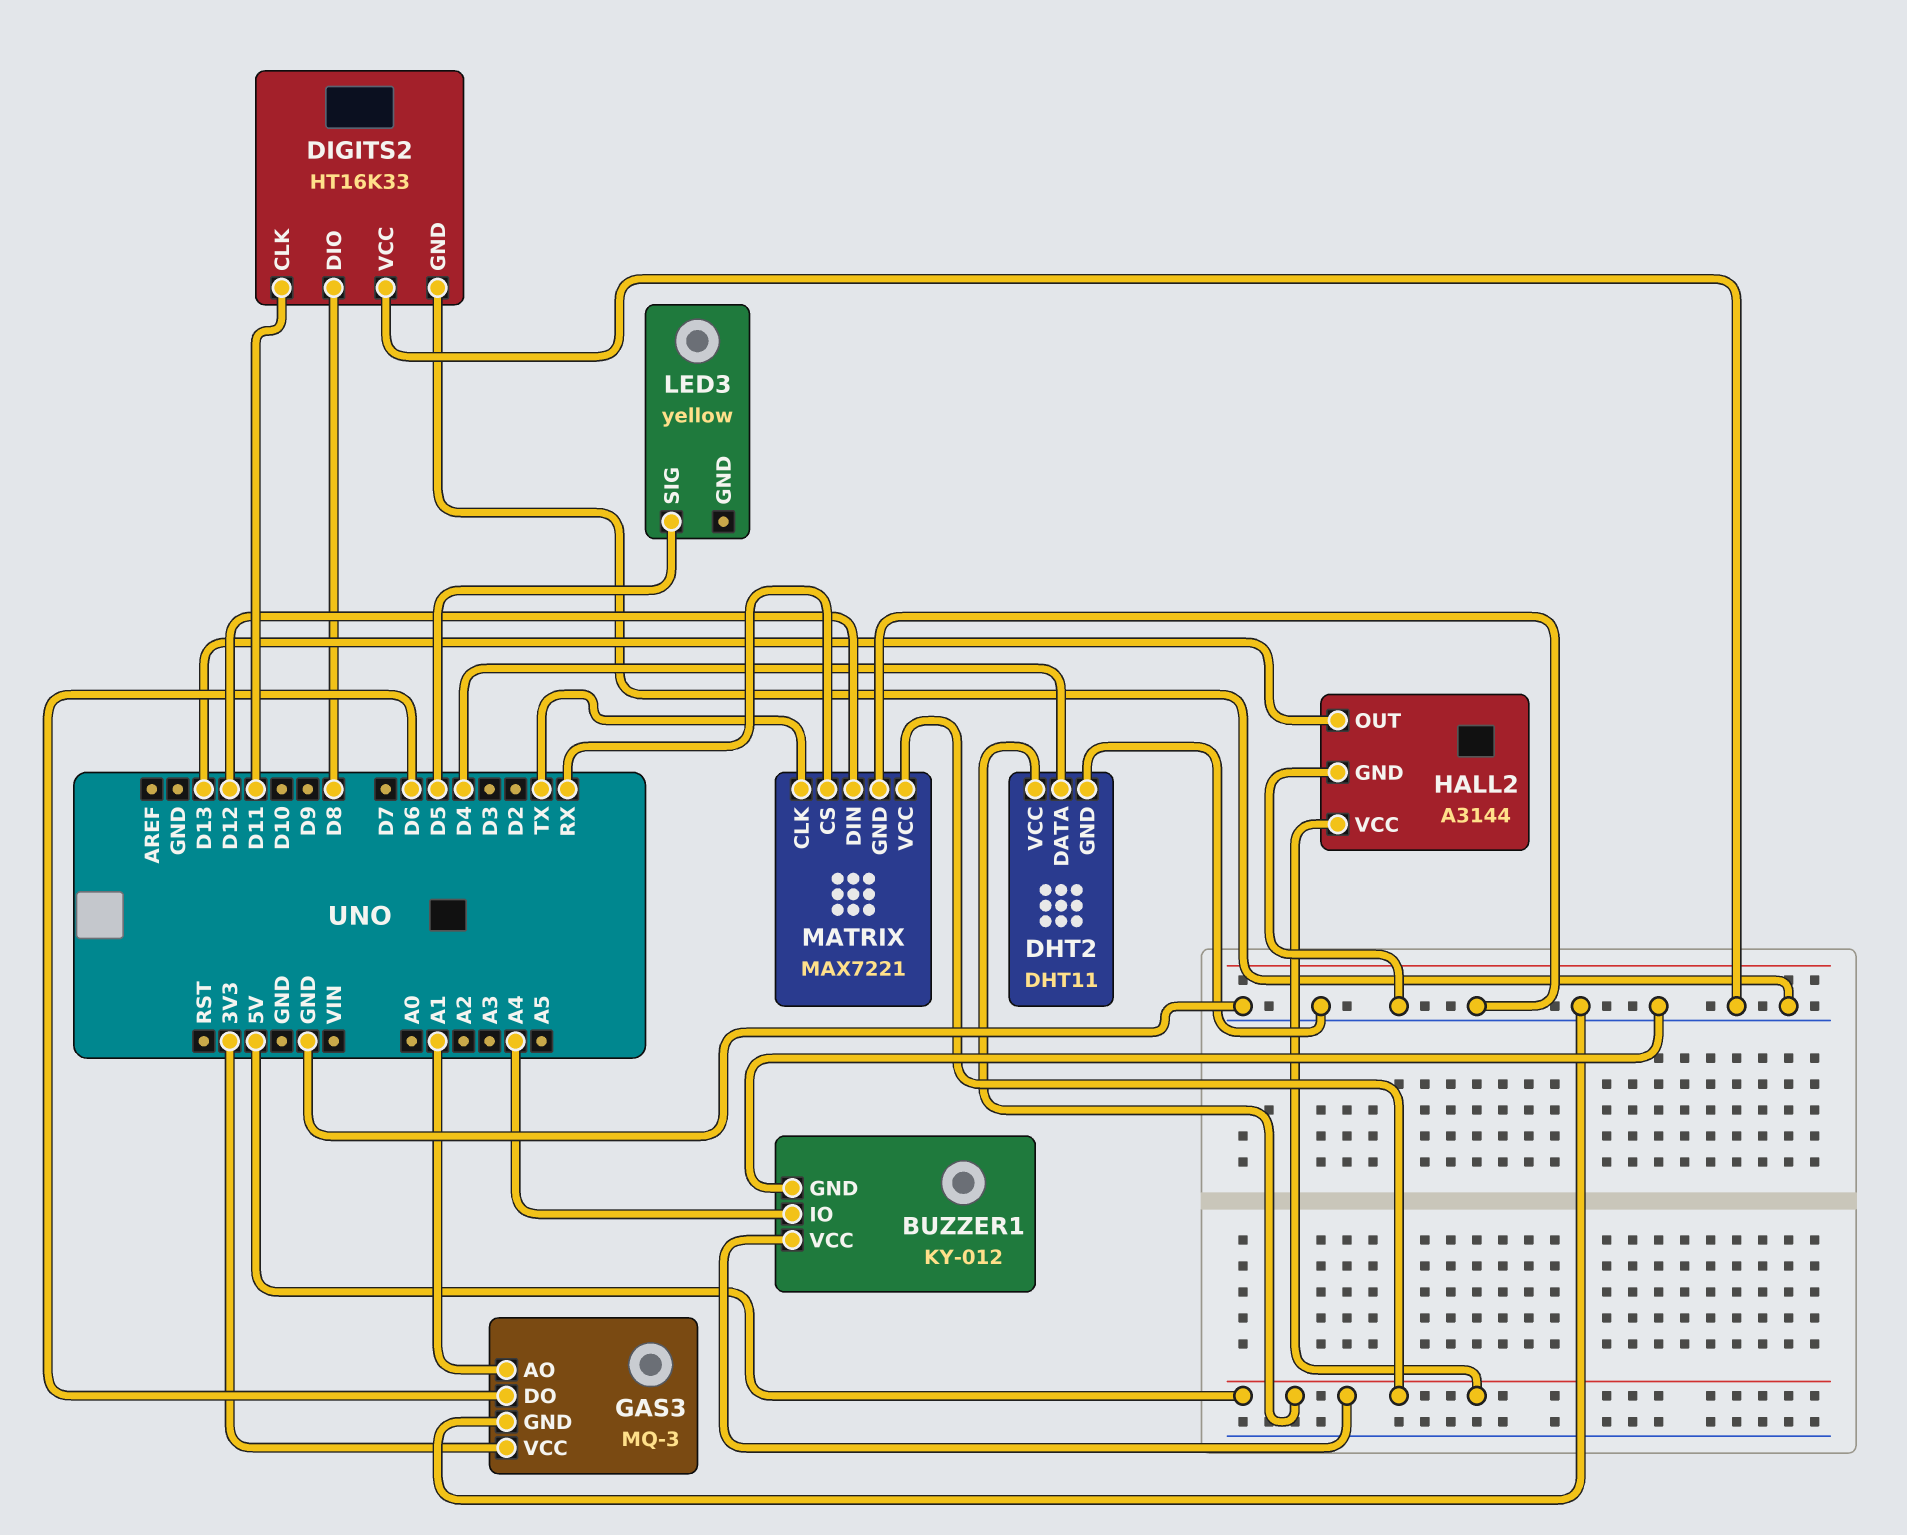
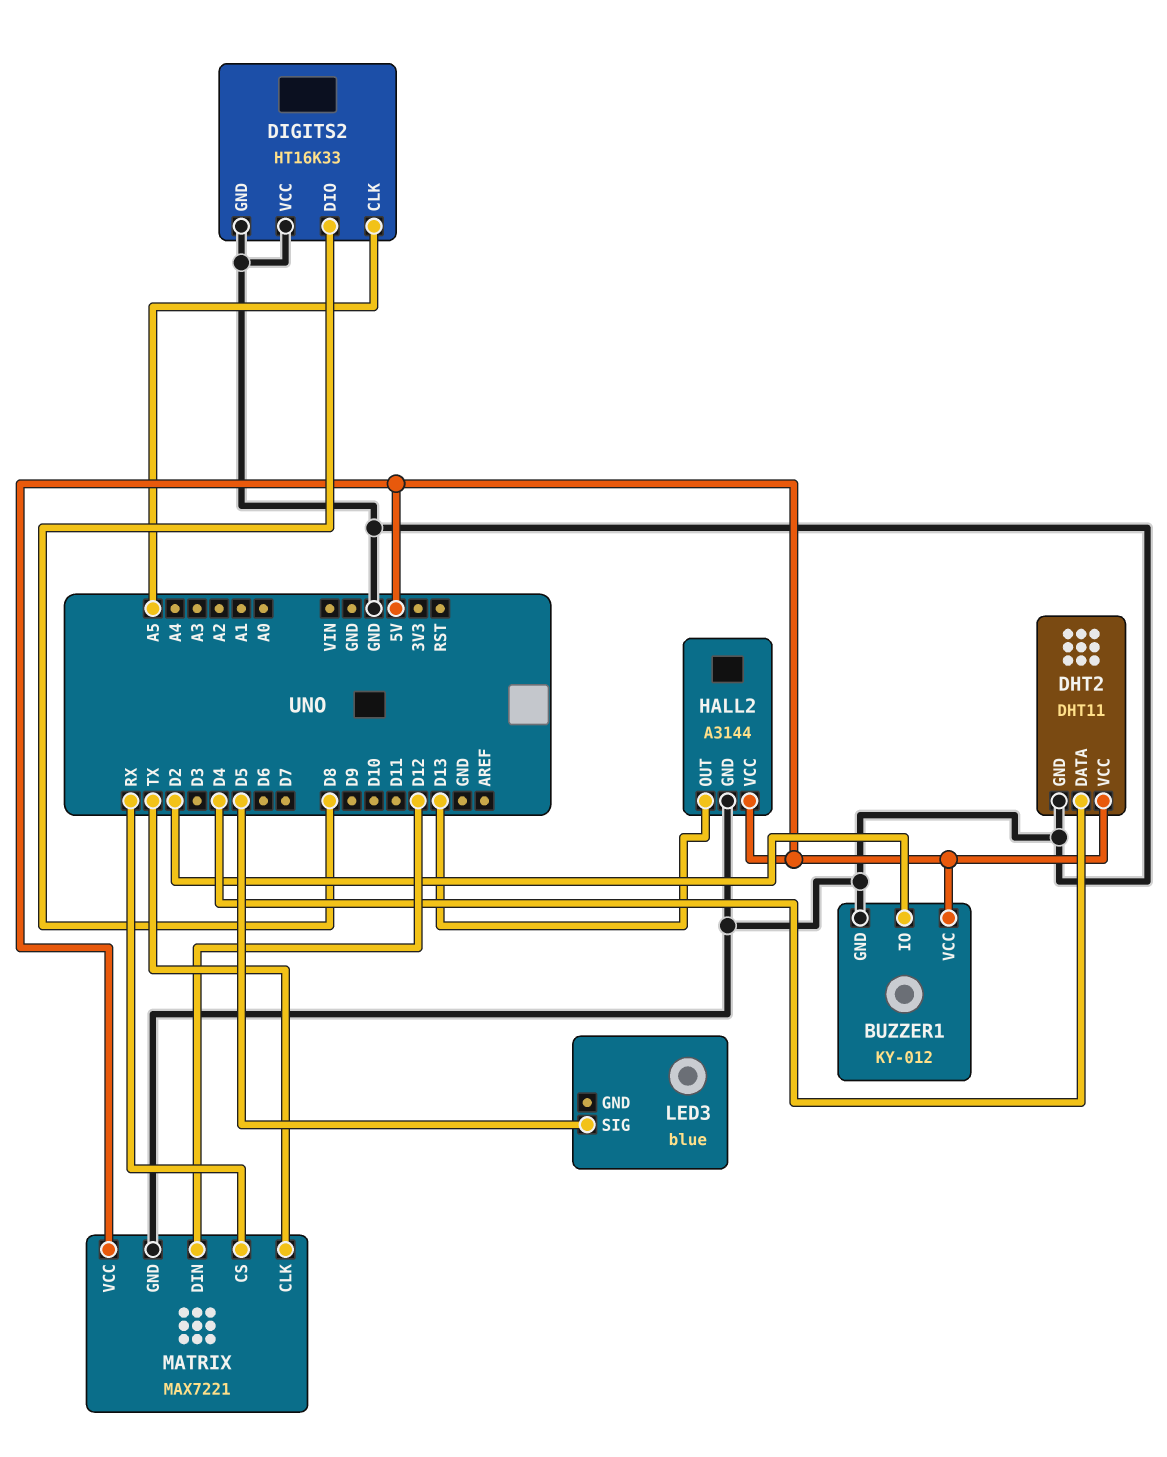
BUZZER1 pin IO: A4 -> D2
DIGITS2 pin CLK: D11 -> A5
GAS3: MQ-3 -> none
GAS3 pin AO: A1 -> none
GAS3 pin DO: D6 -> none
GAS3 pin GND: GND -> none
GAS3 pin VCC: 3V3 -> none
LED3: yellow -> blue

